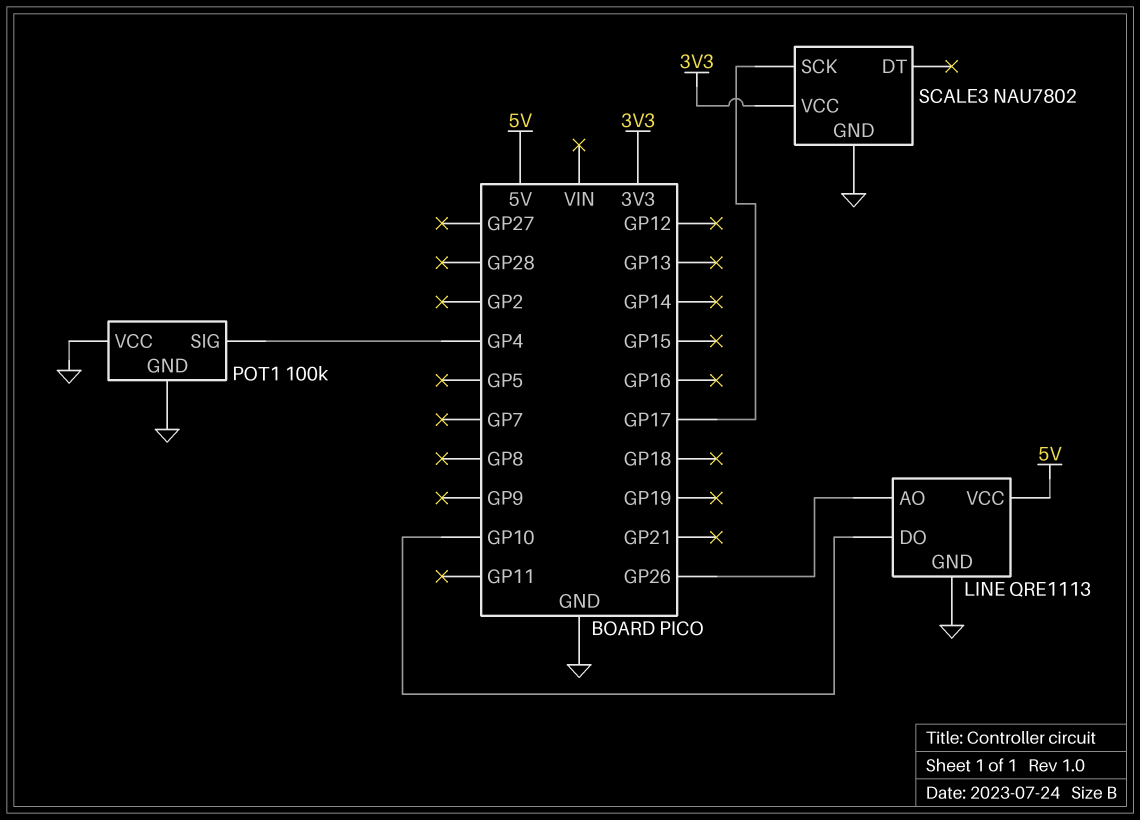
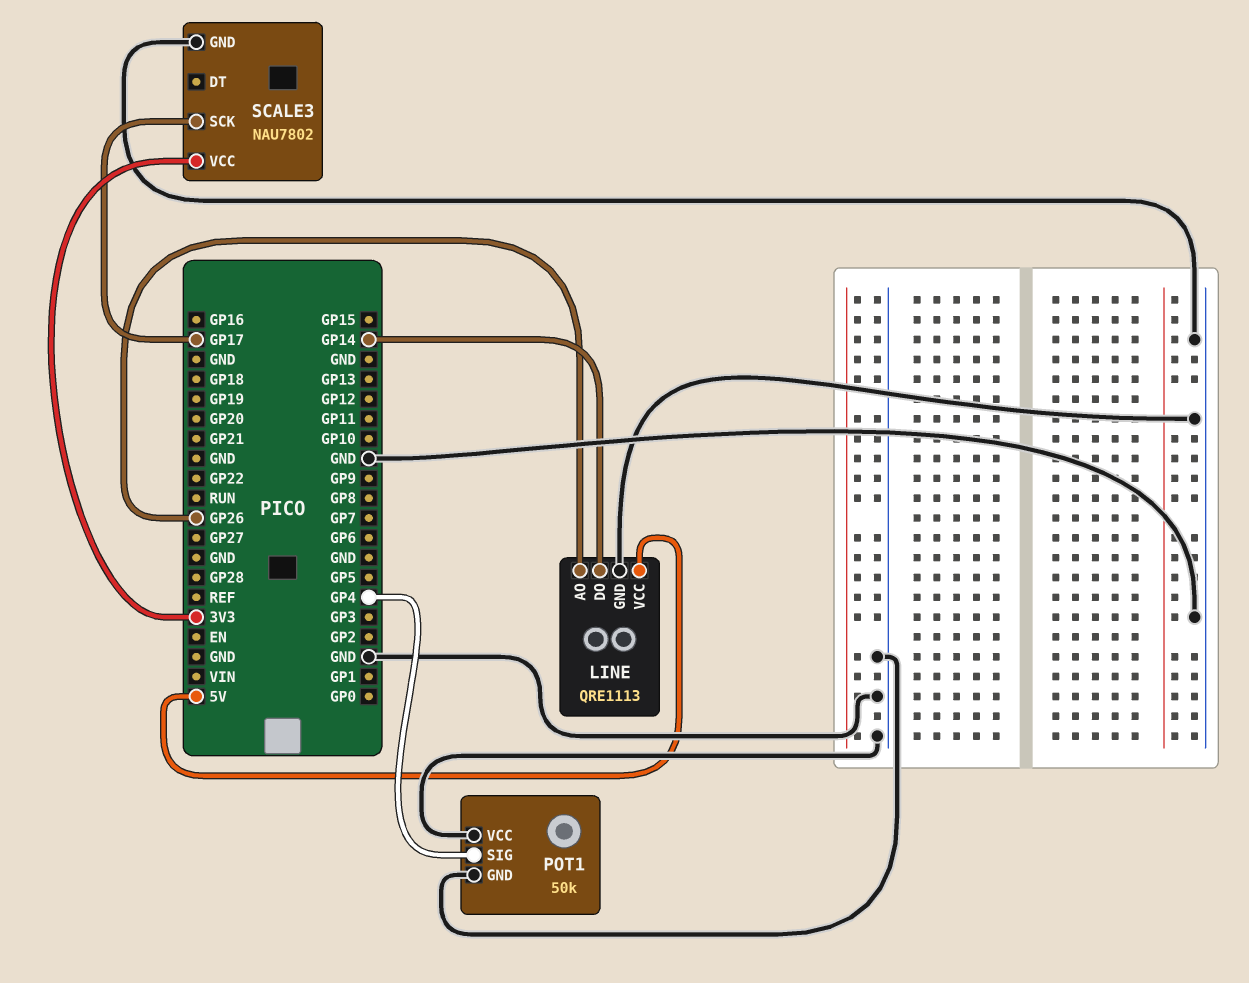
LINE pin DO: GP10 -> GP14
POT1: 100k -> 50k

